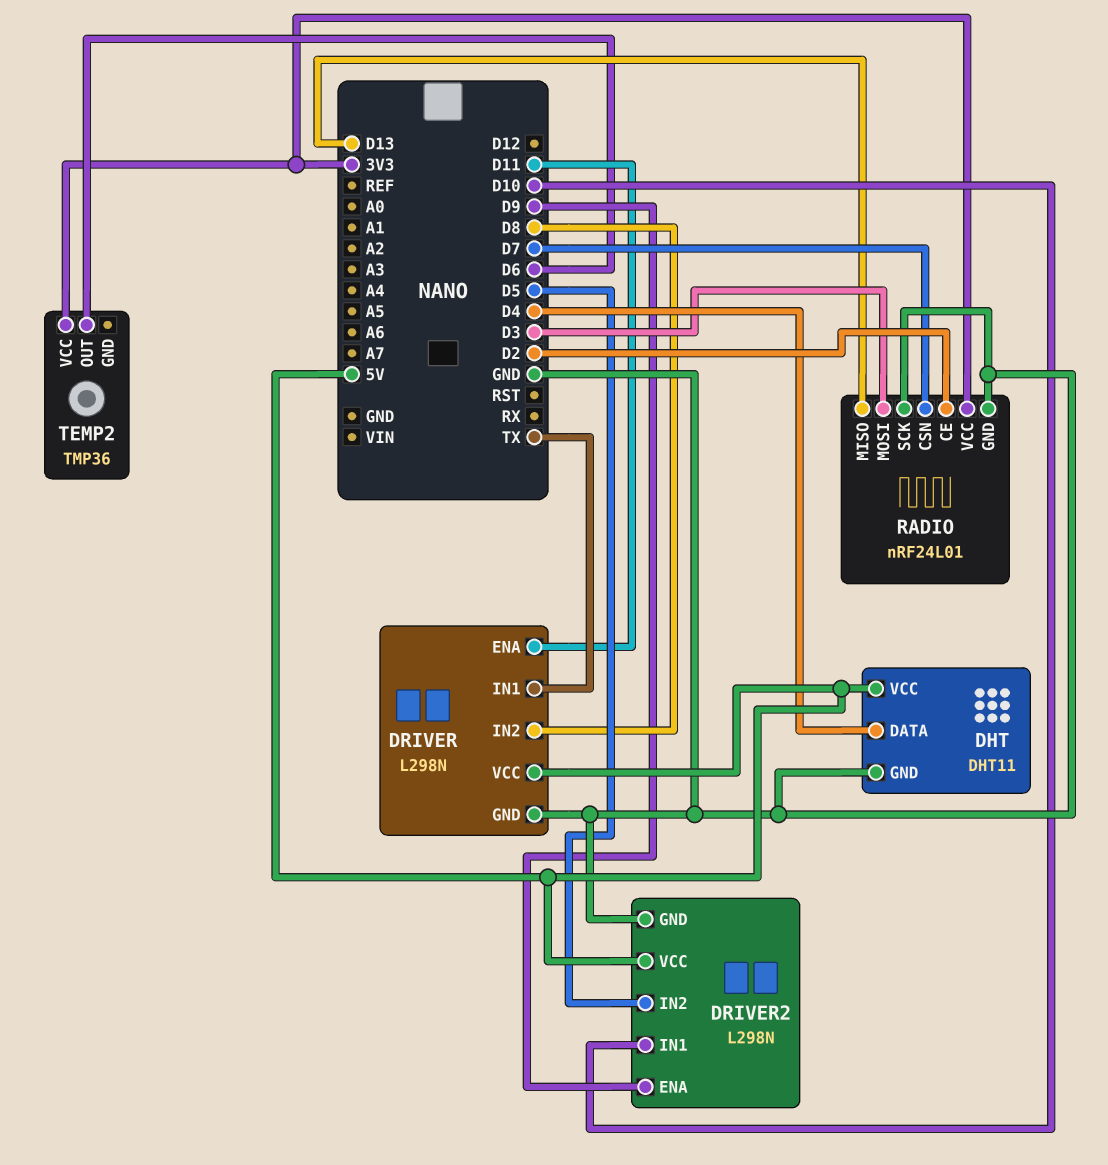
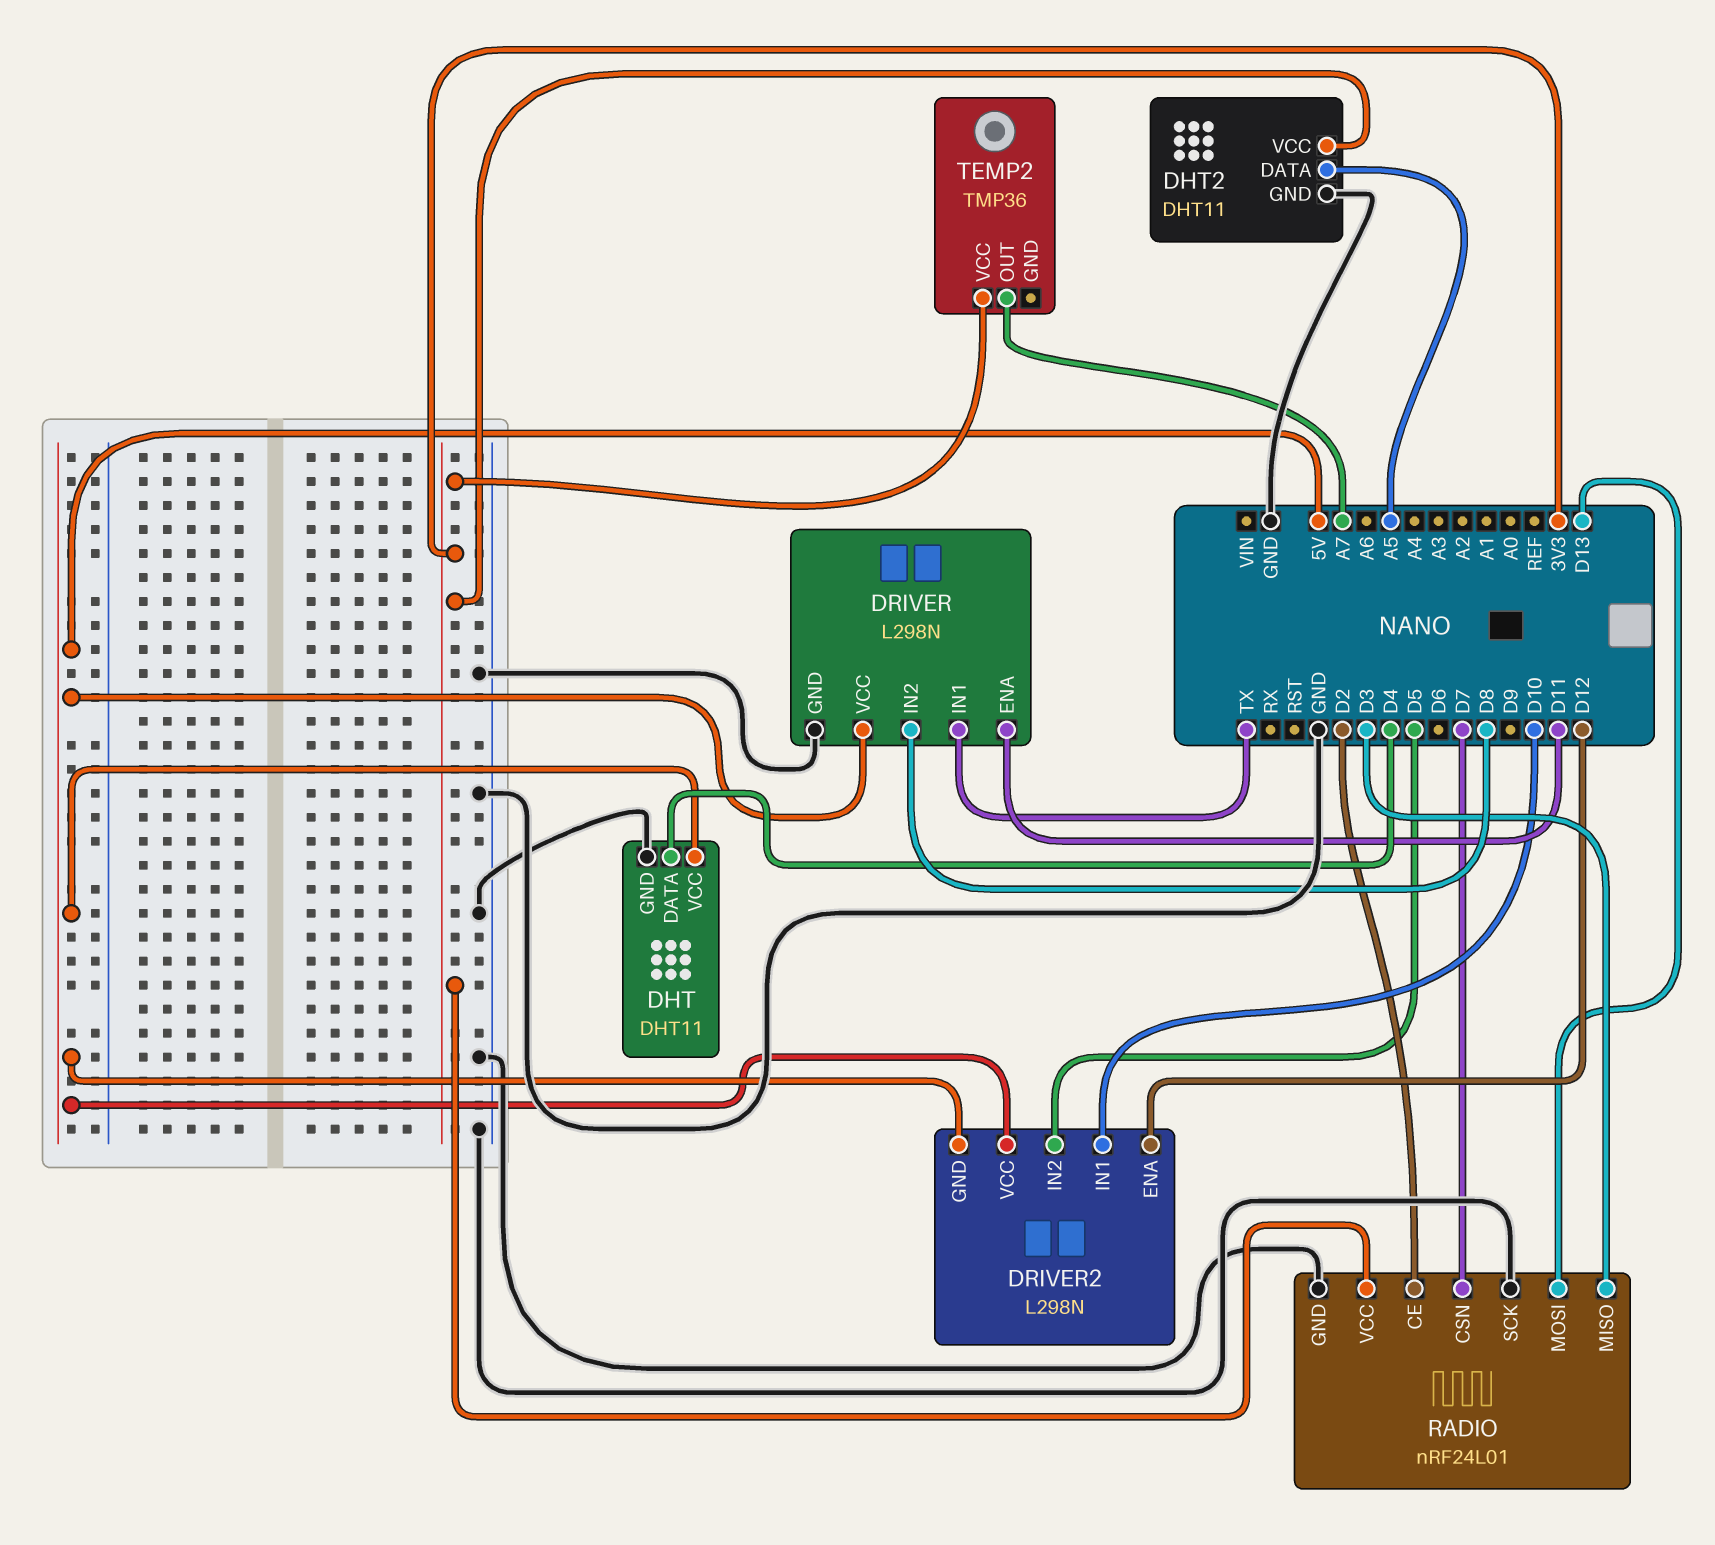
DHT2: none -> DHT11
DHT2 pin DATA: none -> A5
DHT2 pin GND: none -> GND
DHT2 pin VCC: none -> 3V3
DRIVER2 pin ENA: D9 -> D12
DRIVER2 pin GND: GND -> 5V
RADIO pin MISO: D13 -> D3
RADIO pin MOSI: D3 -> D13
TEMP2 pin OUT: D6 -> A7

